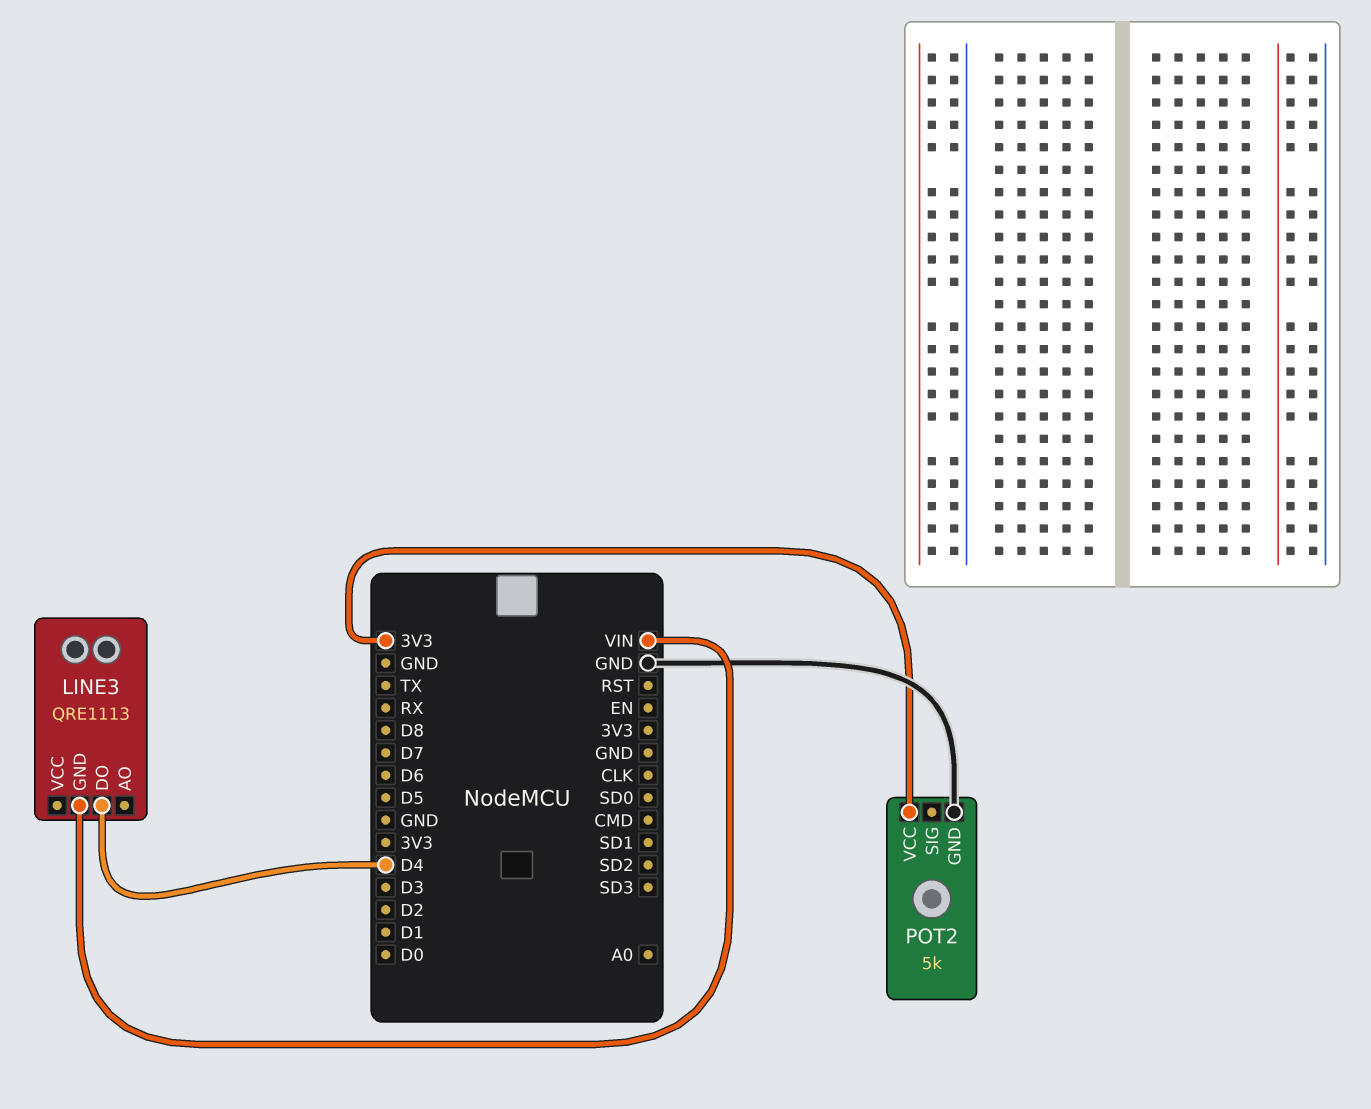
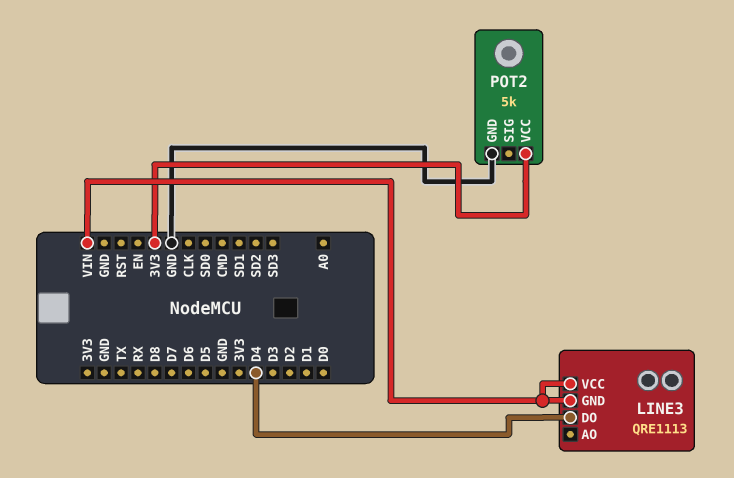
LINE3 pin VCC: none -> VIN

